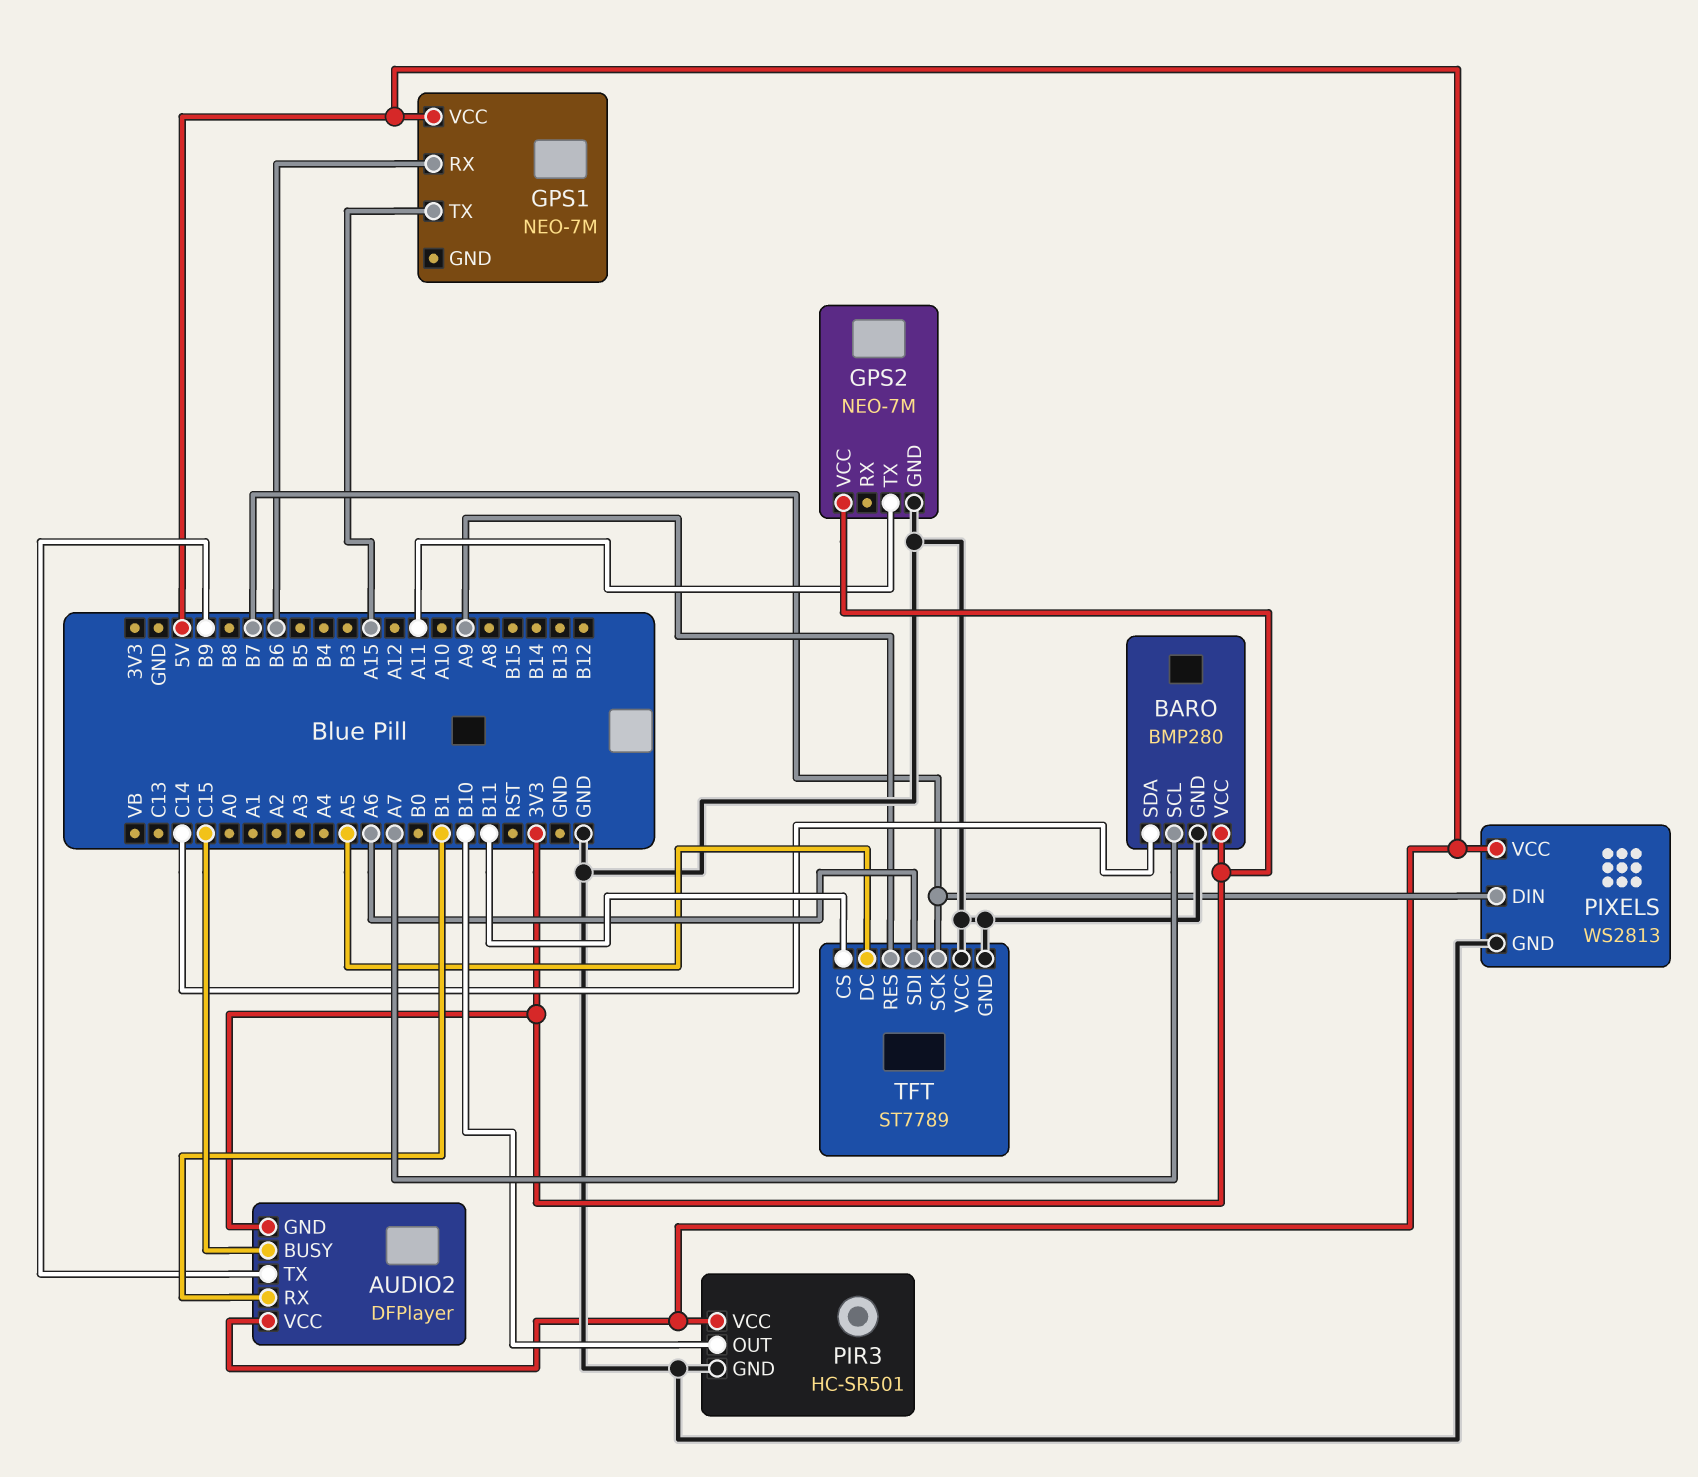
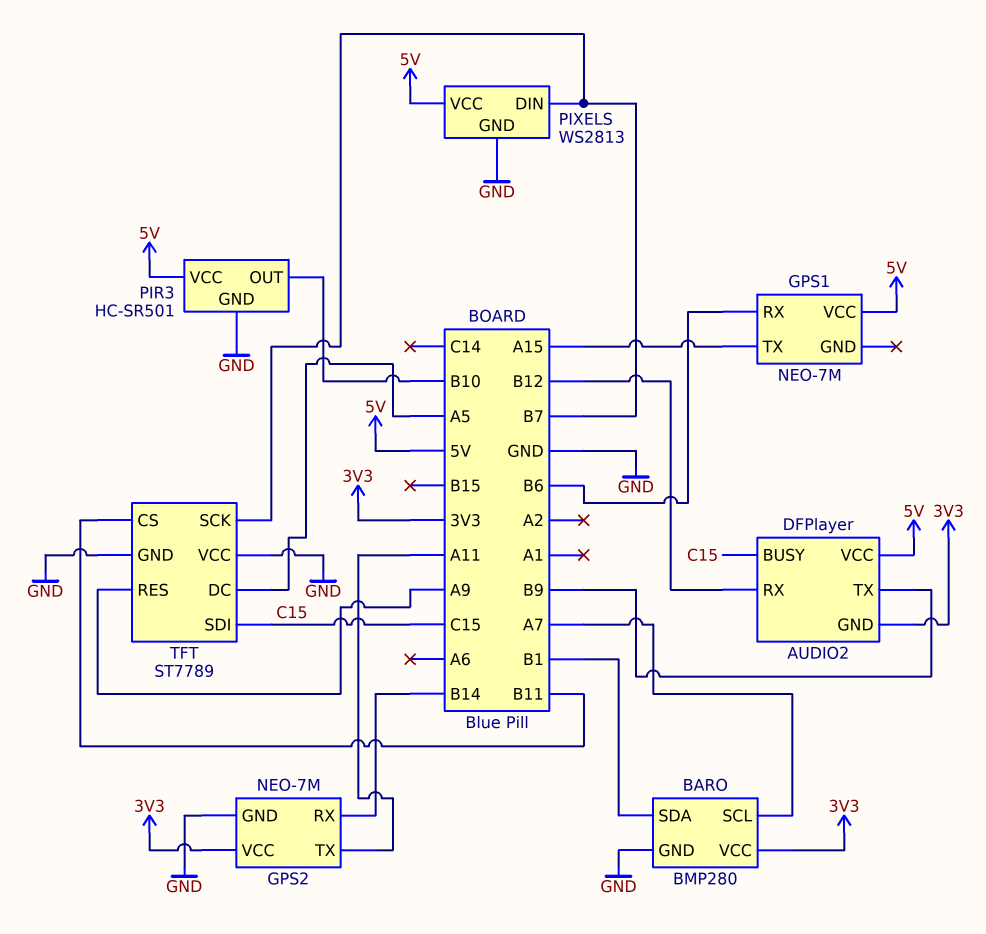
AUDIO2 pin RX: B1 -> B12
BARO pin SDA: C14 -> B1
GPS2 pin RX: none -> B14
TFT pin SDI: A6 -> C15

